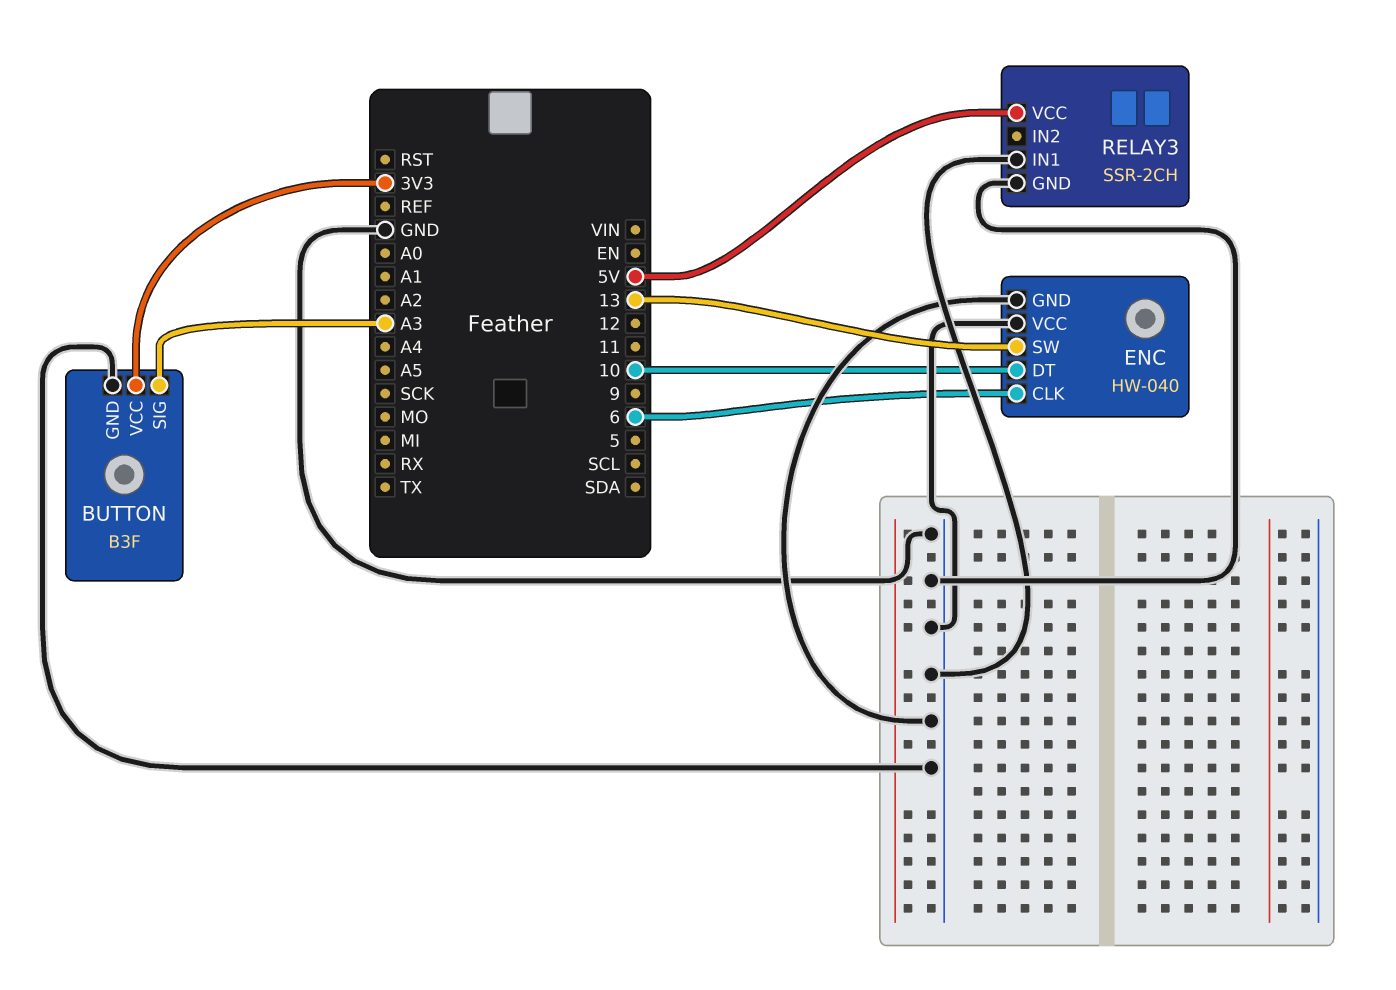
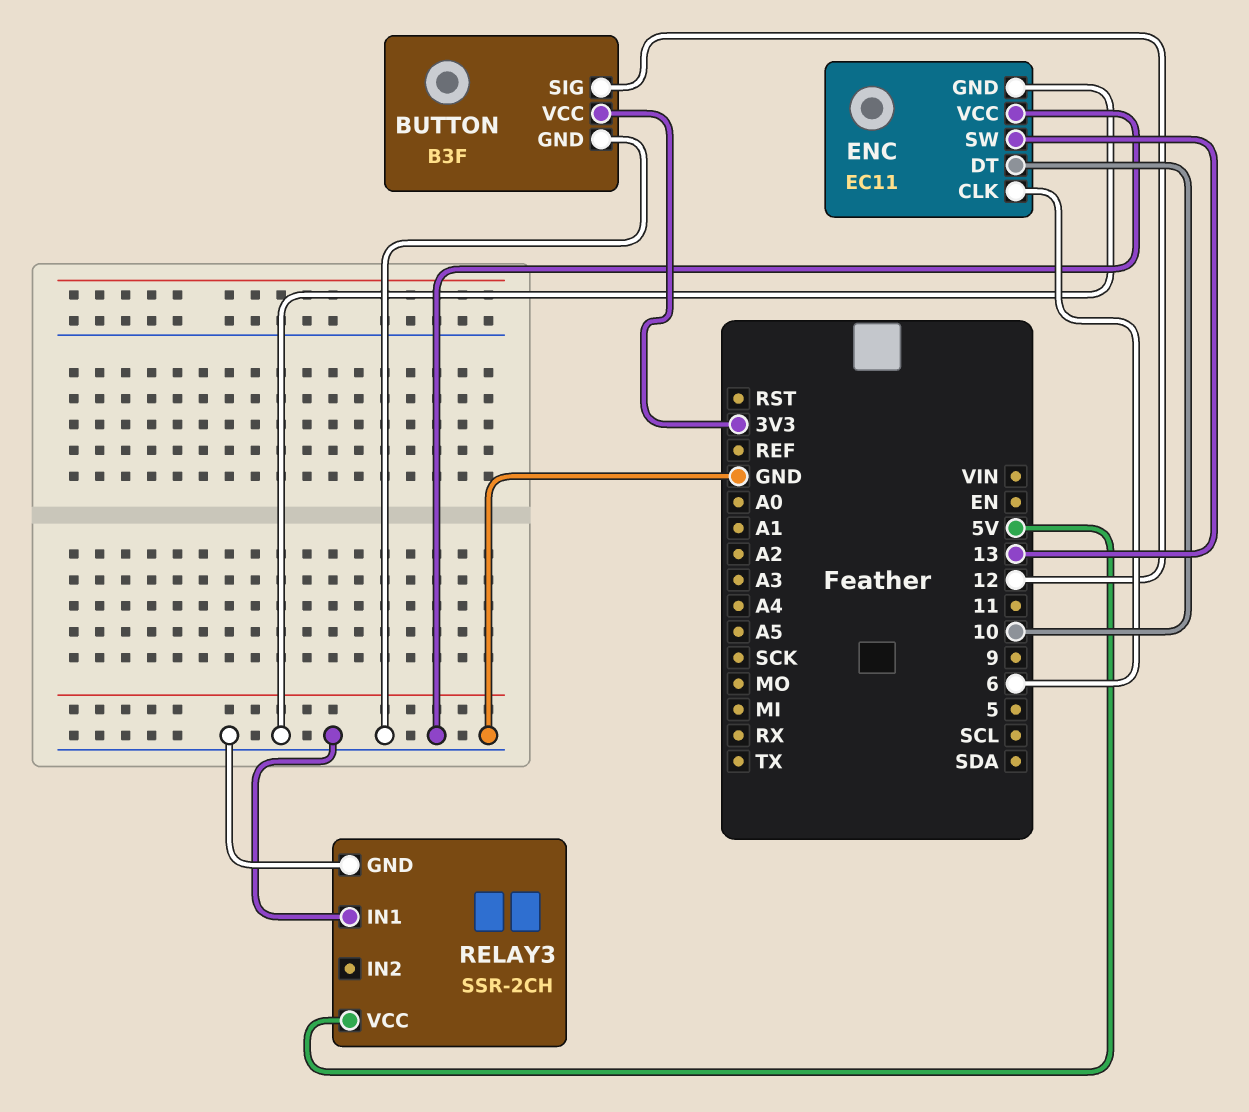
BUTTON pin SIG: A3 -> 12
ENC: HW-040 -> EC11

